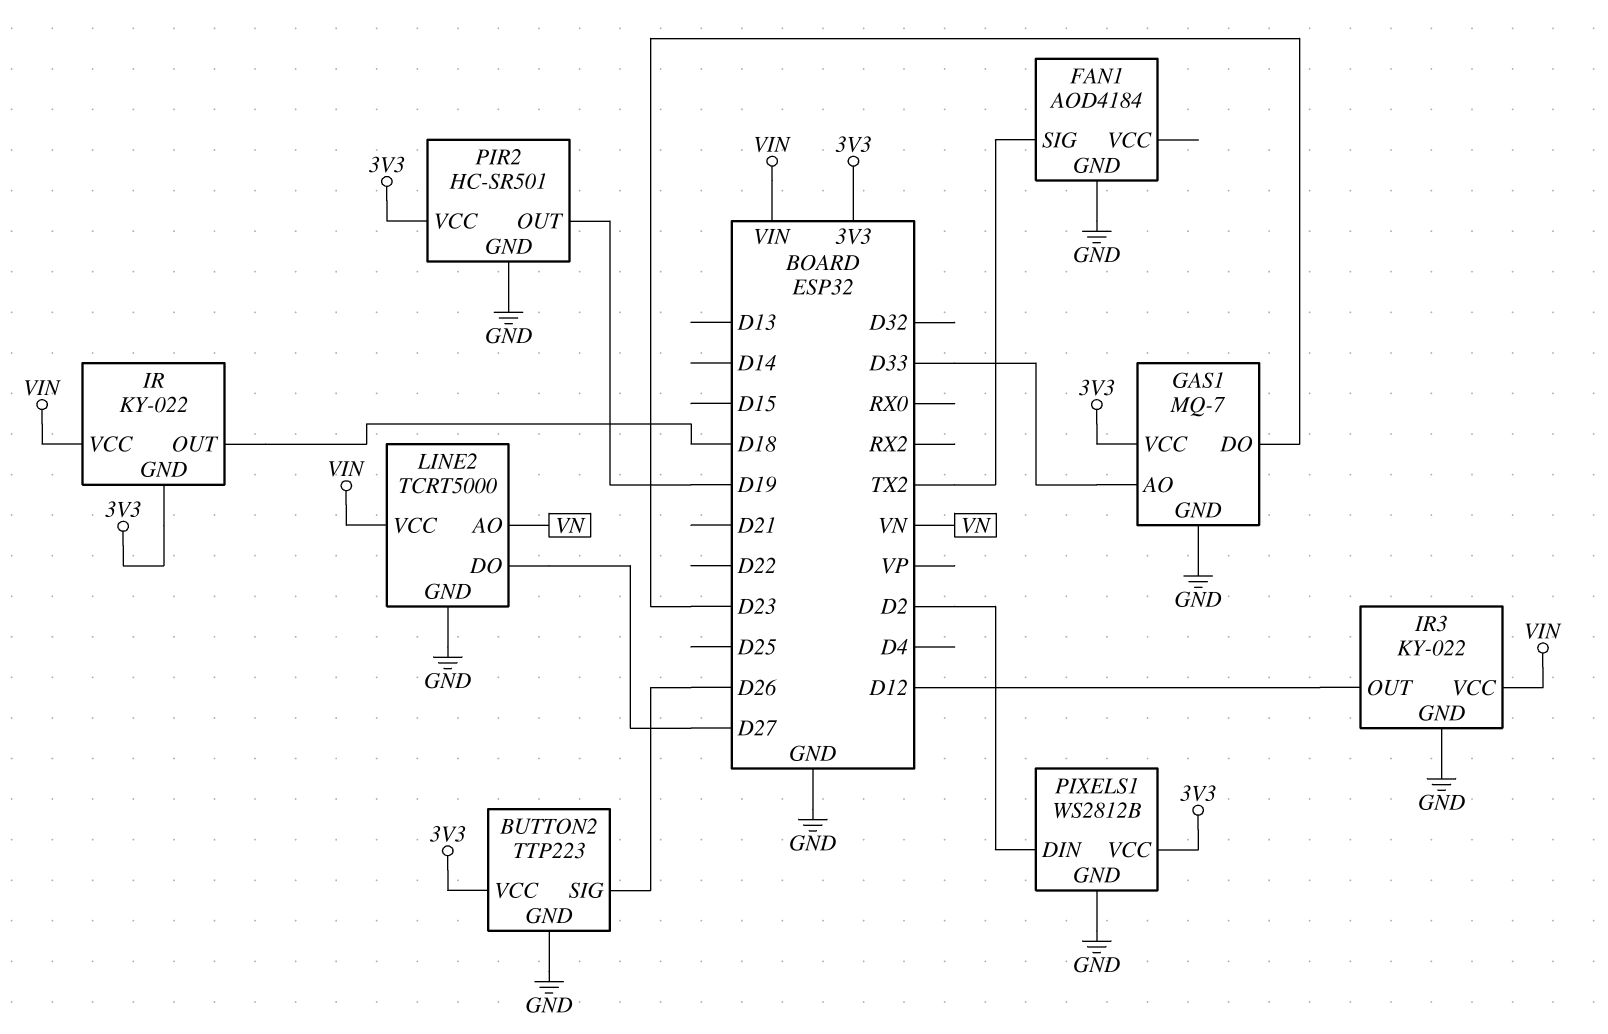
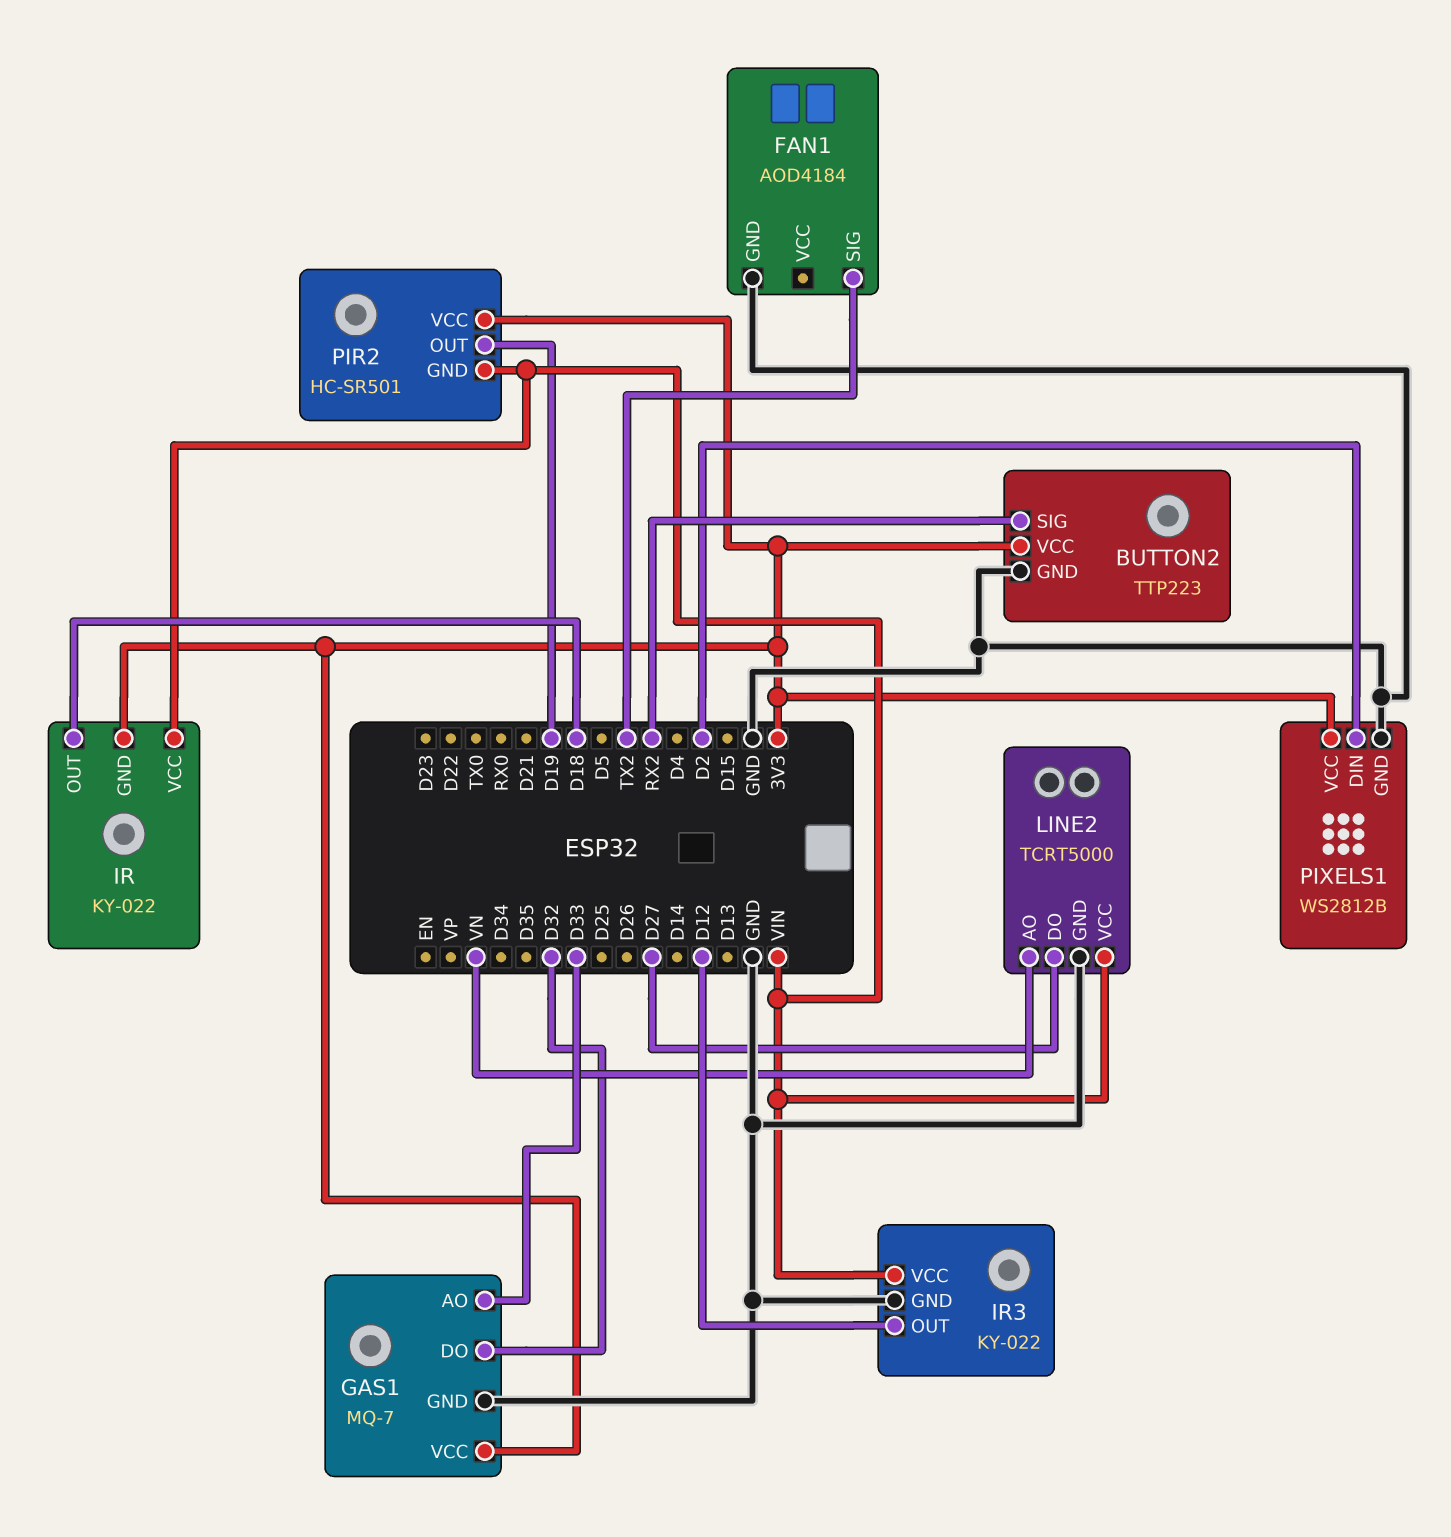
BUTTON2 pin SIG: D26 -> RX2
GAS1 pin DO: D23 -> D32
PIR2 pin GND: GND -> VIN

